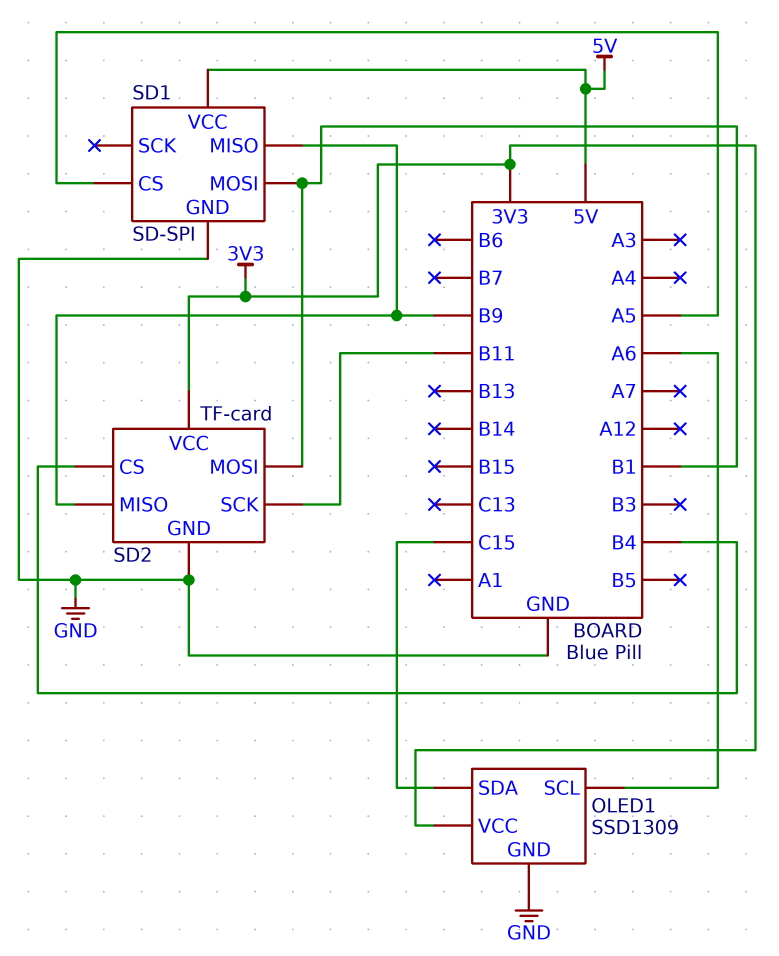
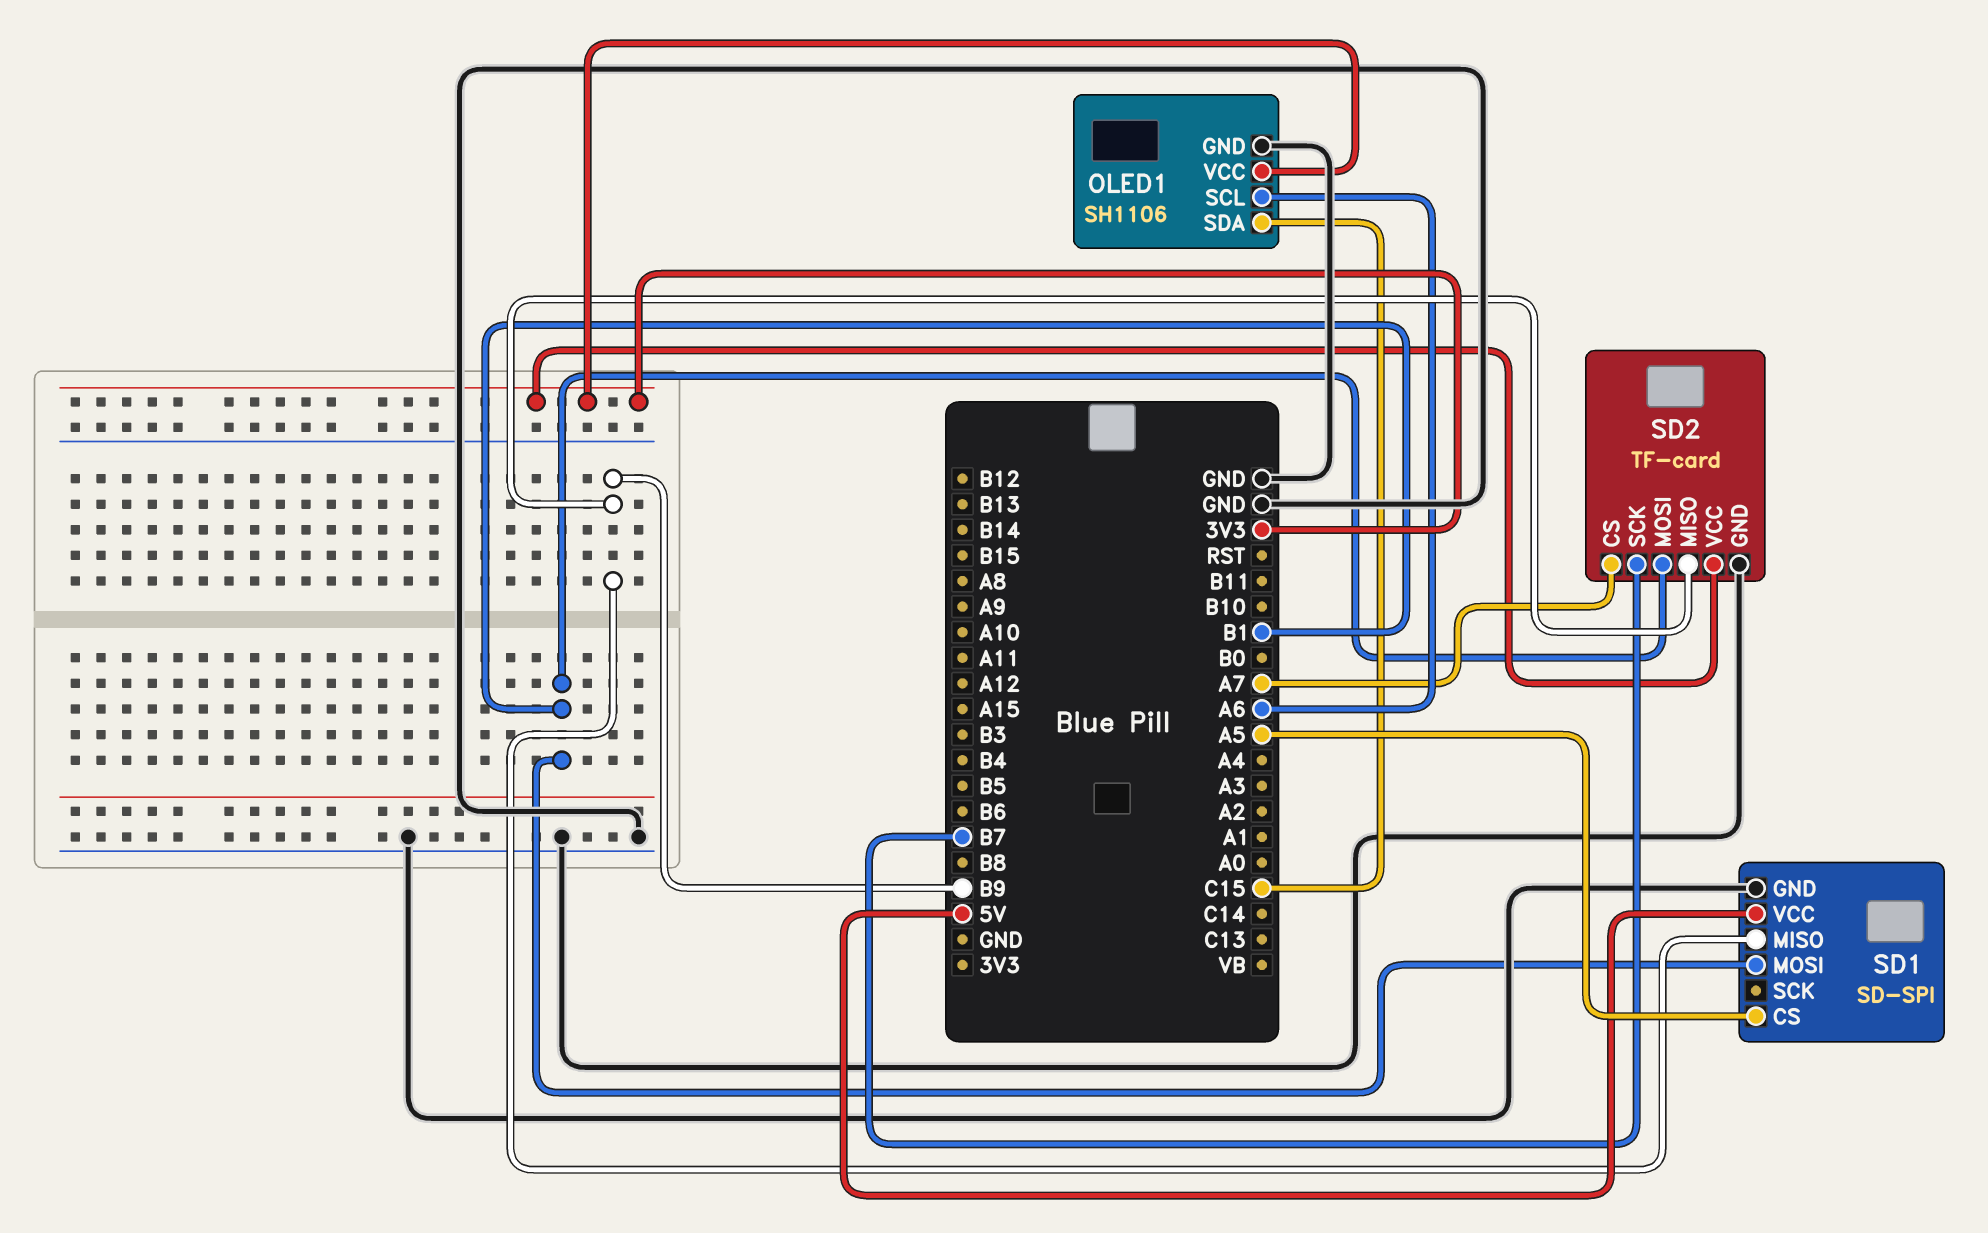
OLED1: SSD1309 -> SH1106
SD2 pin CS: B4 -> A7
SD2 pin SCK: B11 -> B7

